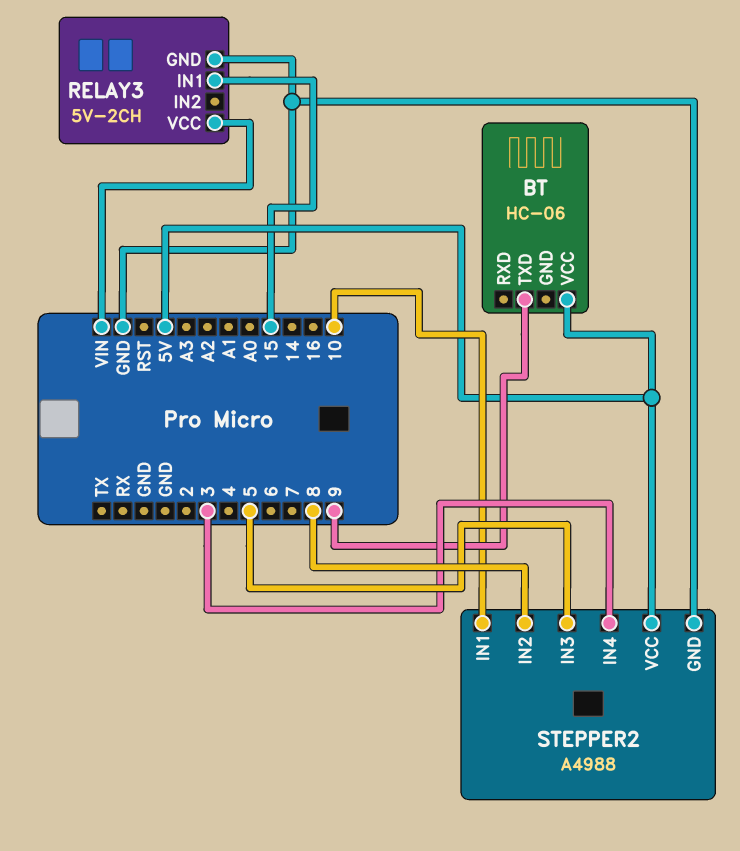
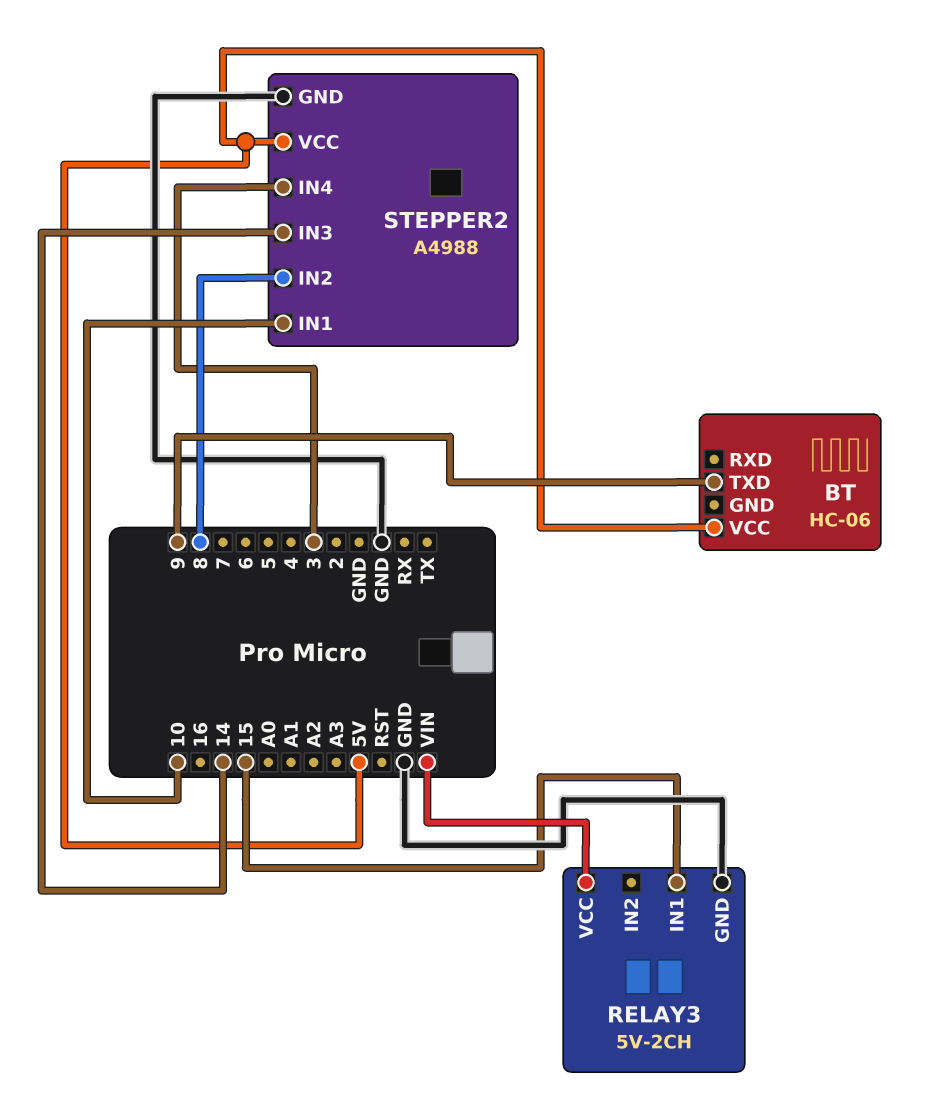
STEPPER2 pin IN3: 5 -> 14

